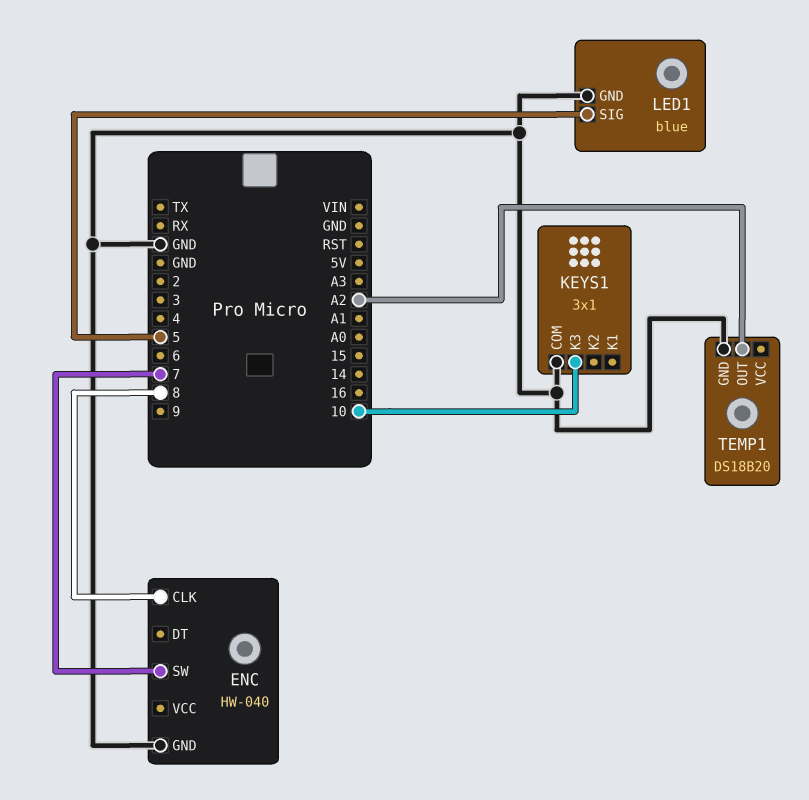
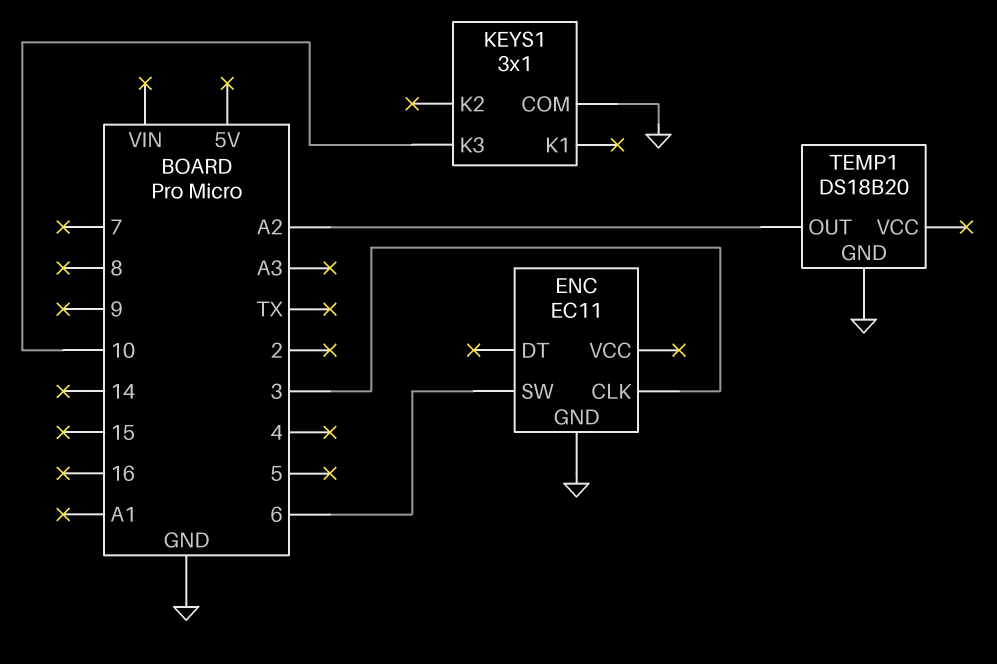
ENC: HW-040 -> EC11
ENC pin CLK: 8 -> 3
ENC pin SW: 7 -> 6
LED1: blue -> none
LED1 pin GND: GND -> none
LED1 pin SIG: 5 -> none

